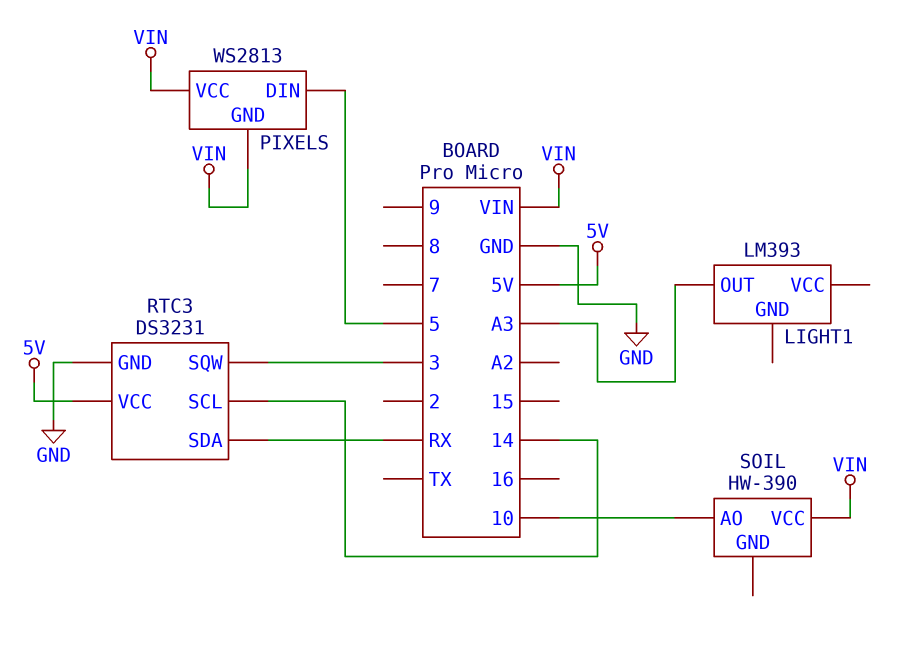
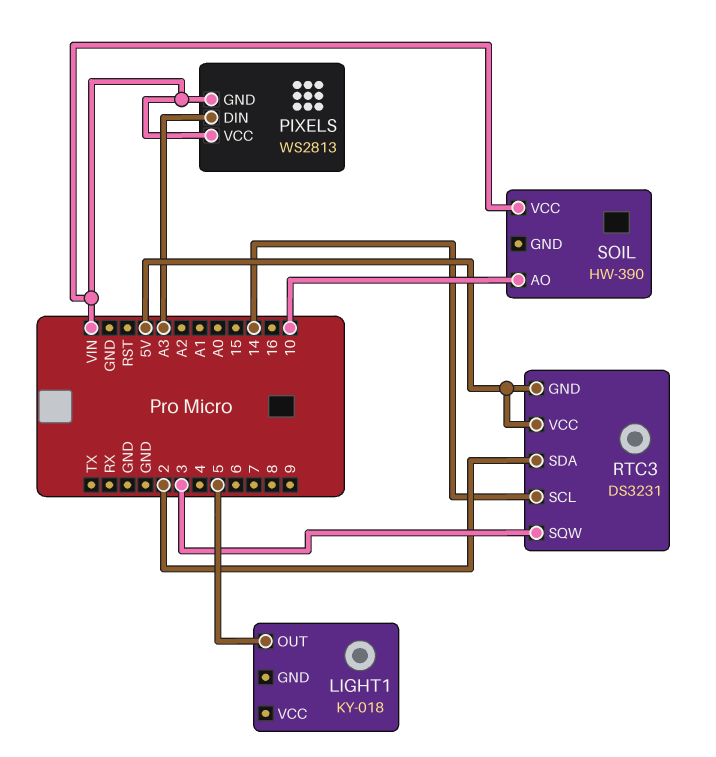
LIGHT1: LM393 -> KY-018
LIGHT1 pin OUT: A3 -> 5
PIXELS pin DIN: 5 -> A3
RTC3 pin GND: GND -> 5V
RTC3 pin SDA: RX -> 2

